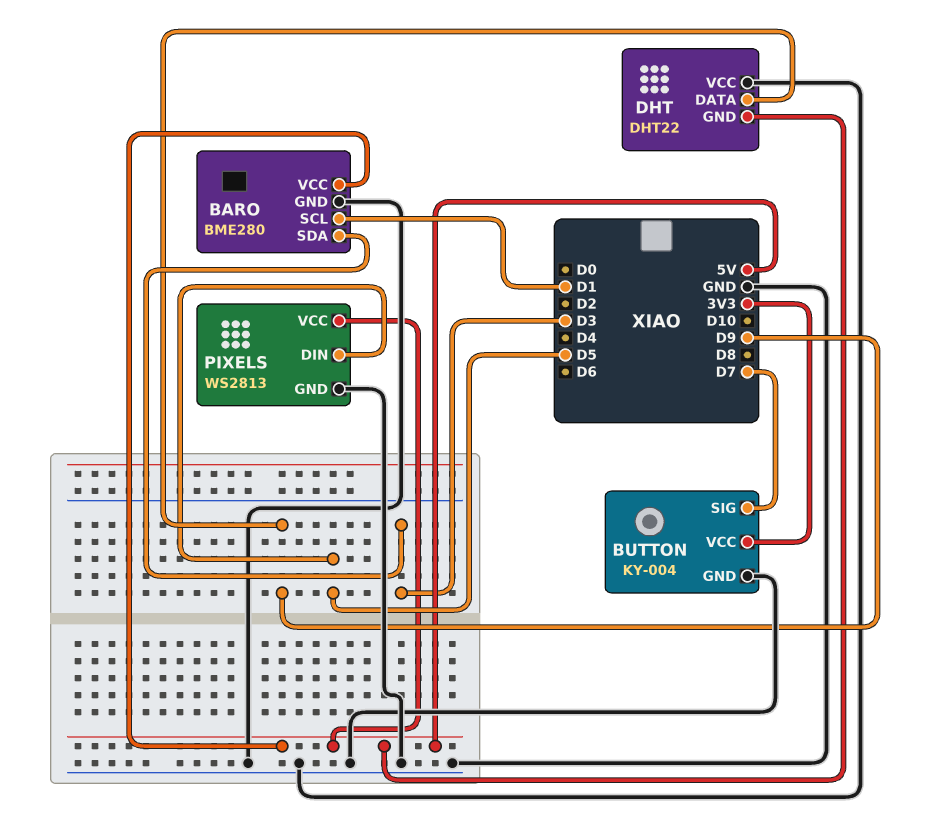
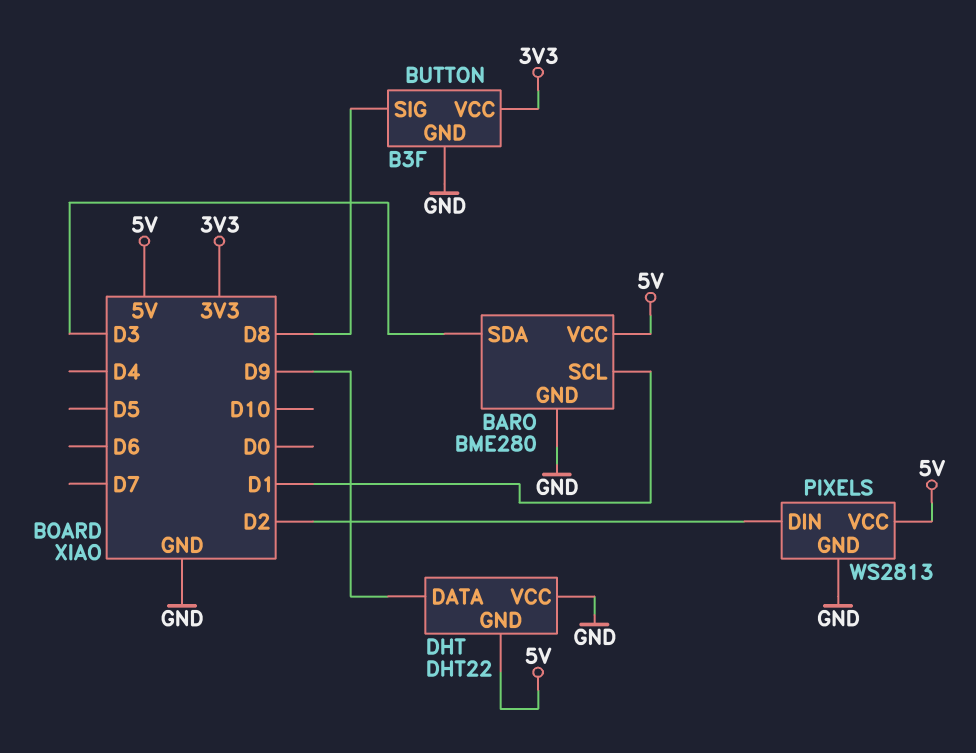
BUTTON: KY-004 -> B3F
BUTTON pin SIG: D7 -> D8
PIXELS pin DIN: D5 -> D2

